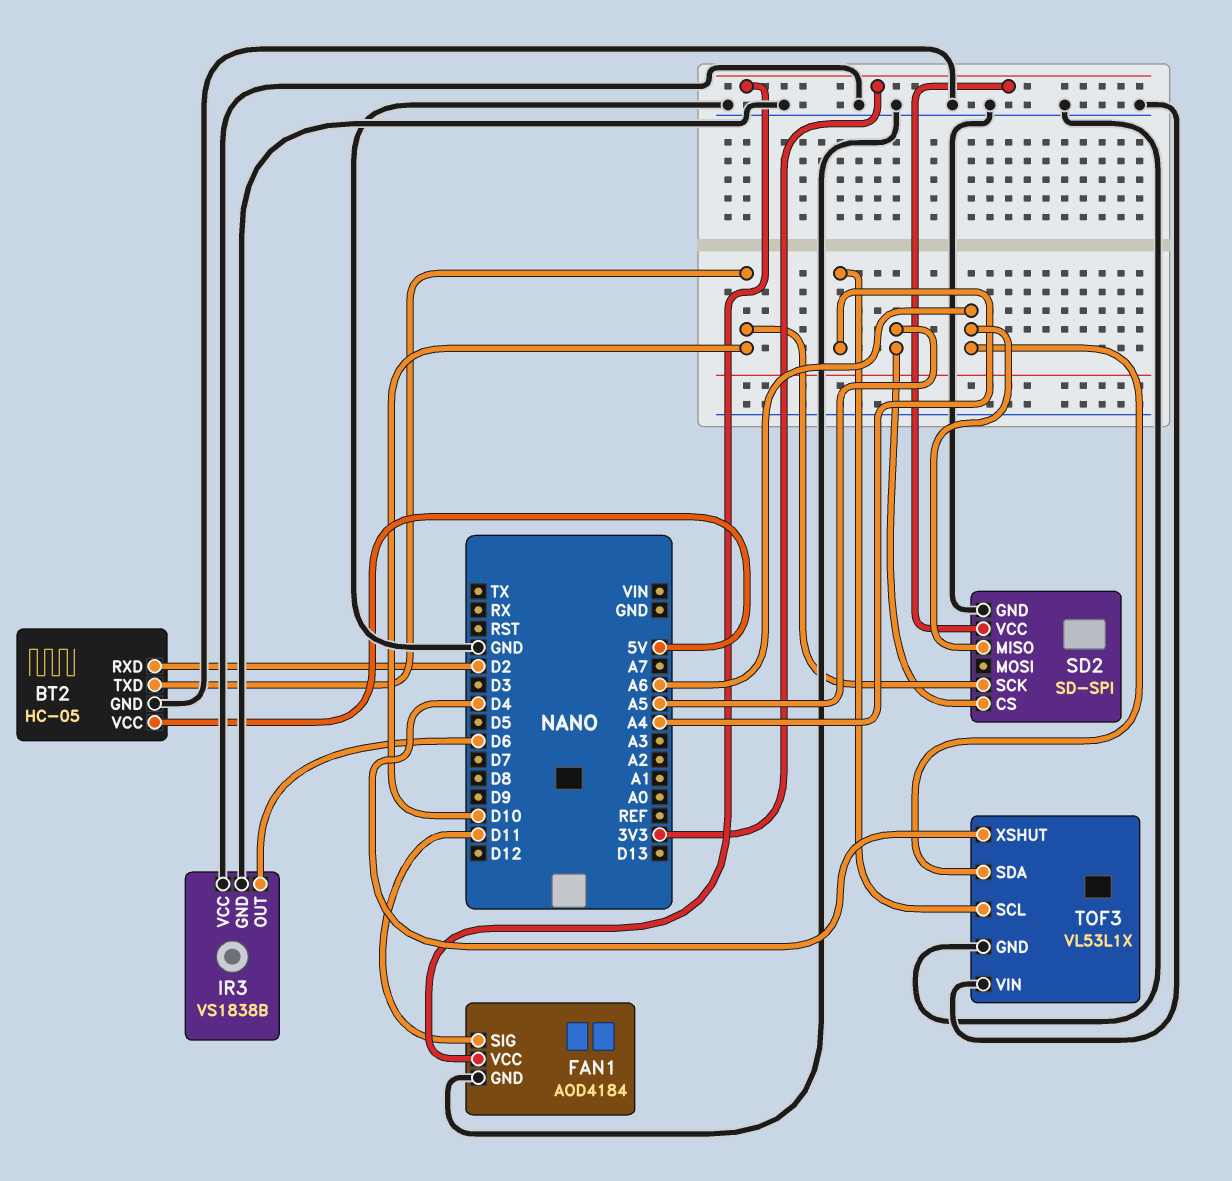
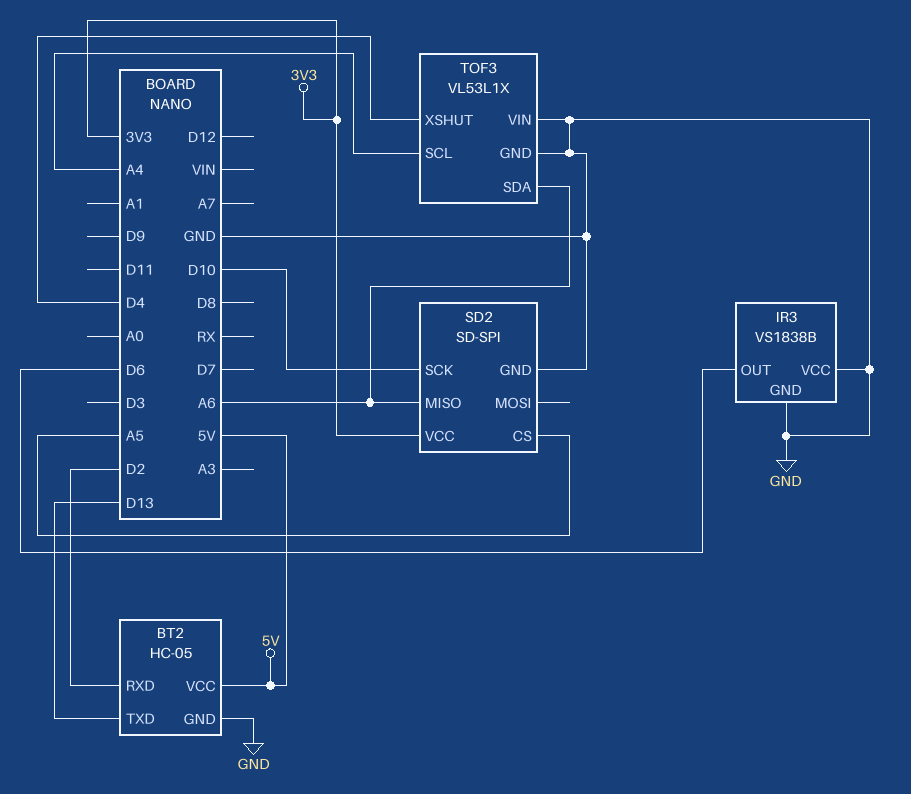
BT2 pin TXD: D10 -> D13
FAN1: AOD4184 -> none
FAN1 pin GND: GND -> none
FAN1 pin SIG: D11 -> none
FAN1 pin VCC: 3V3 -> none

